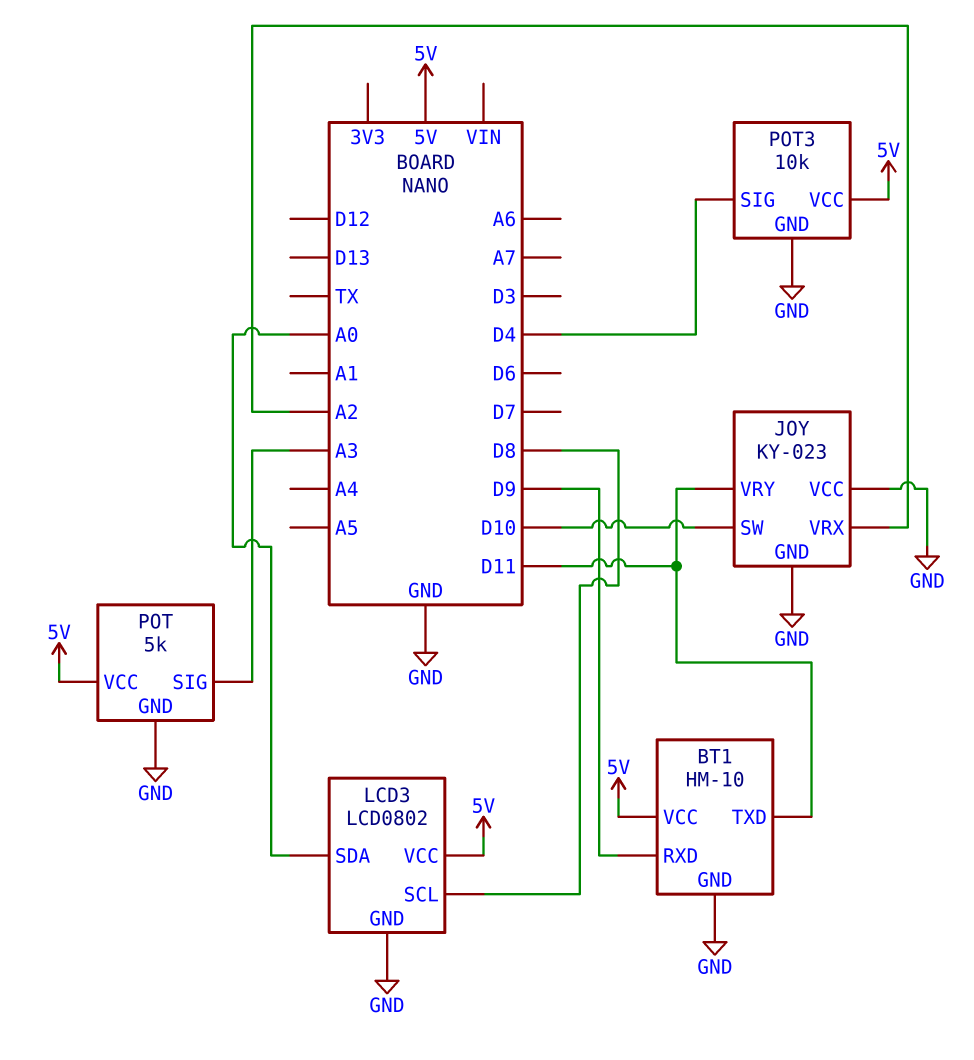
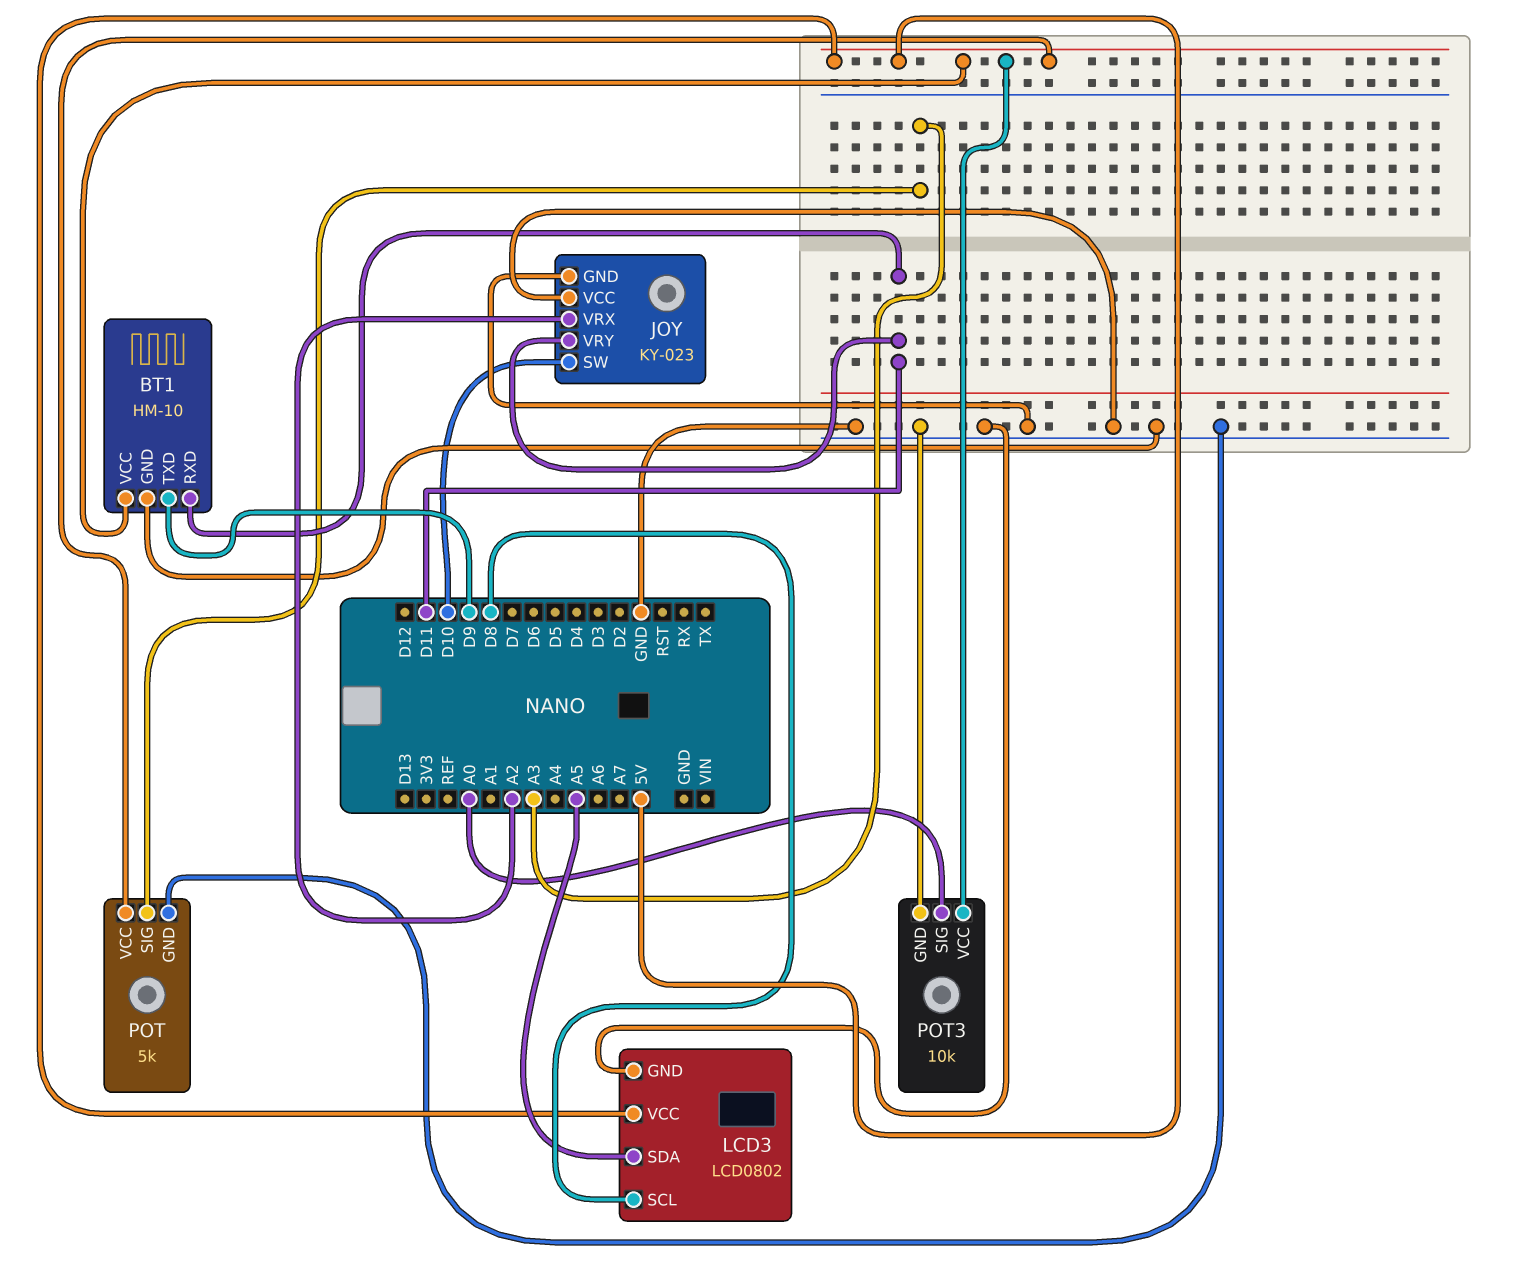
BT1 pin RXD: D9 -> D11
BT1 pin TXD: D11 -> D9
LCD3 pin SDA: A0 -> A5
POT3 pin SIG: D4 -> A0

